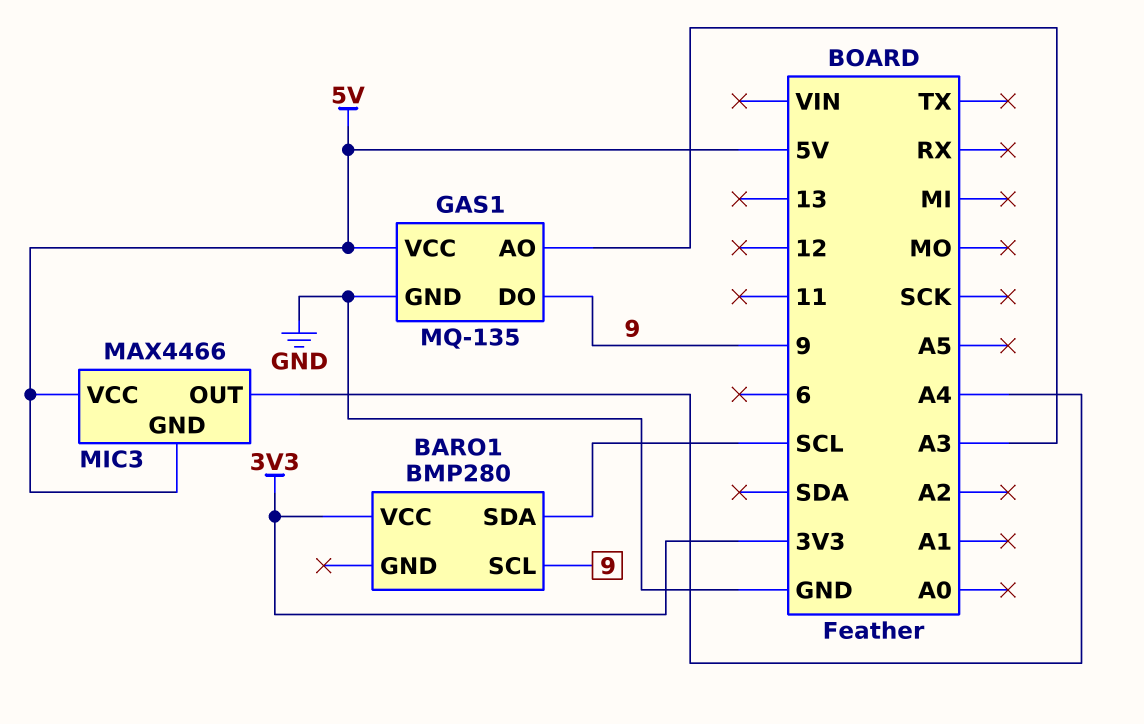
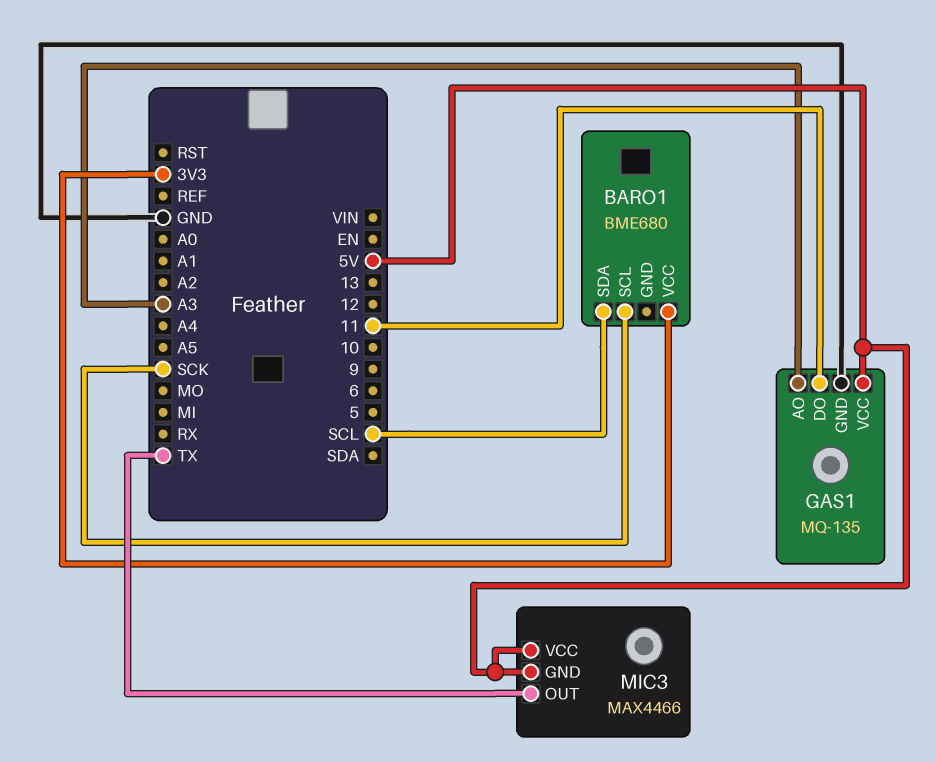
BARO1: BMP280 -> BME680
BARO1 pin SCL: 9 -> SCK
GAS1 pin DO: 9 -> 11
MIC3 pin OUT: A4 -> TX

